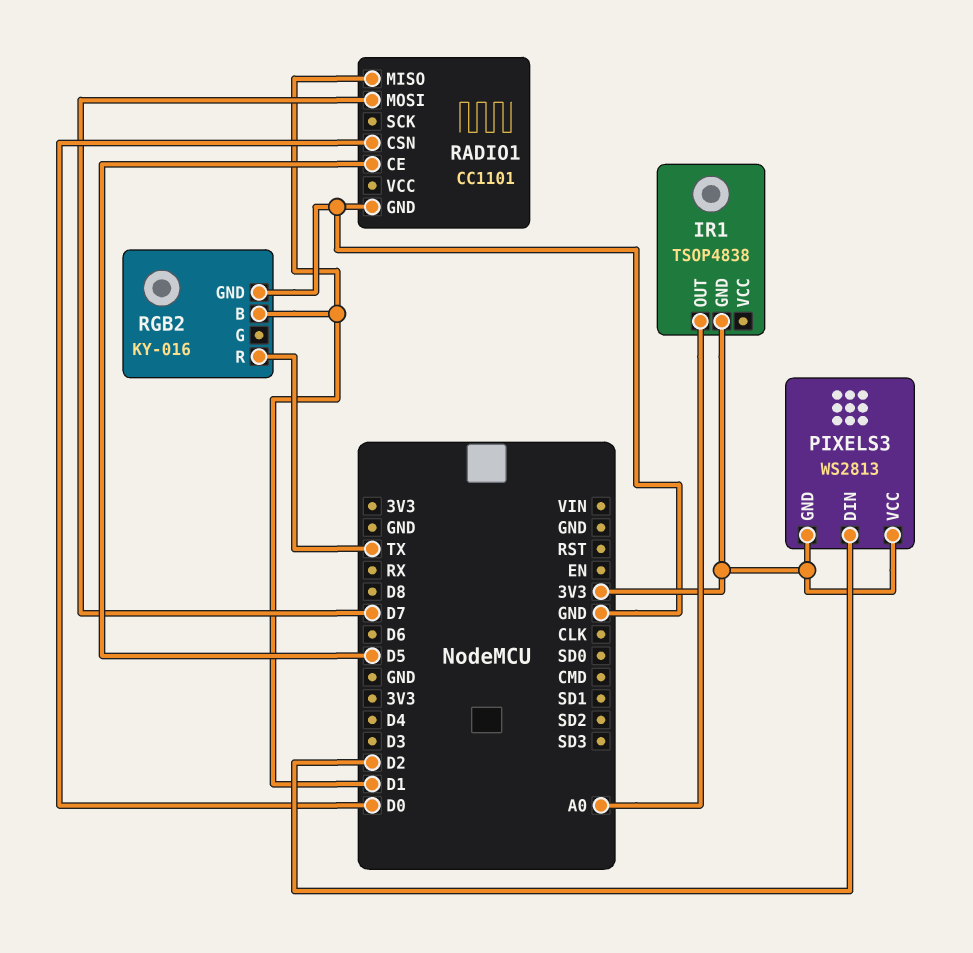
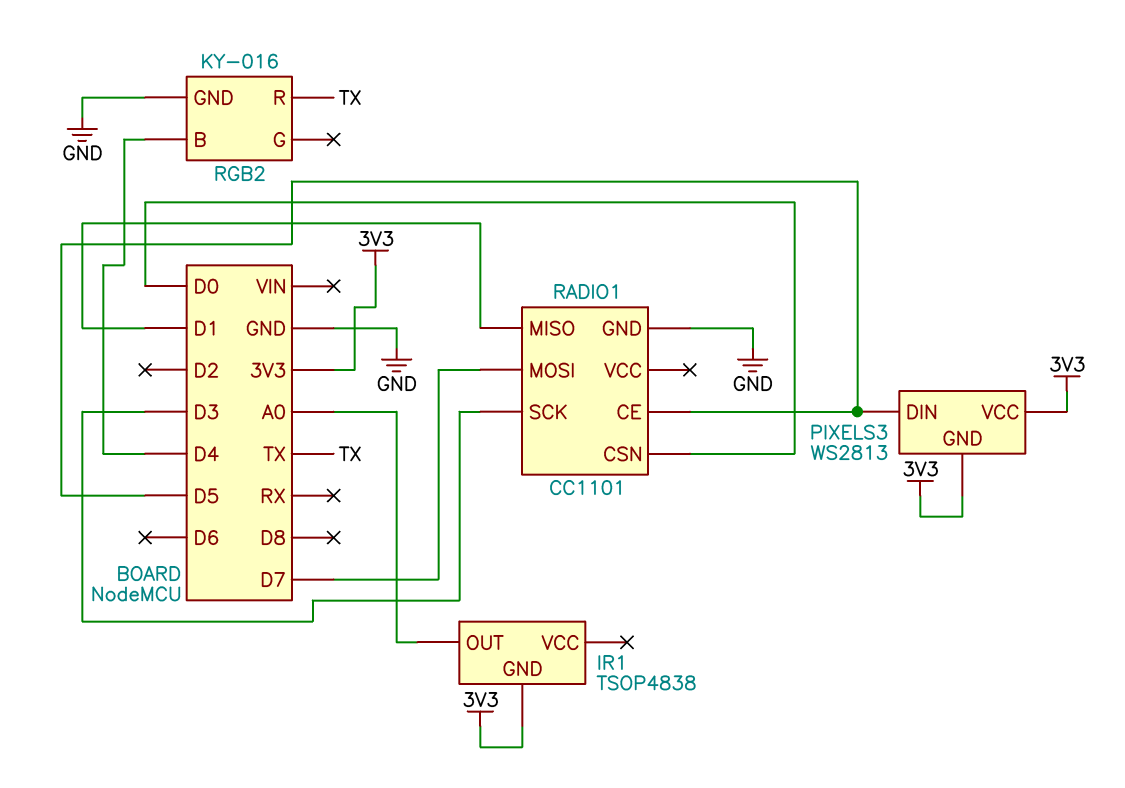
PIXELS3 pin DIN: D2 -> D5
RADIO1 pin SCK: none -> D3
RGB2 pin B: D1 -> D4

